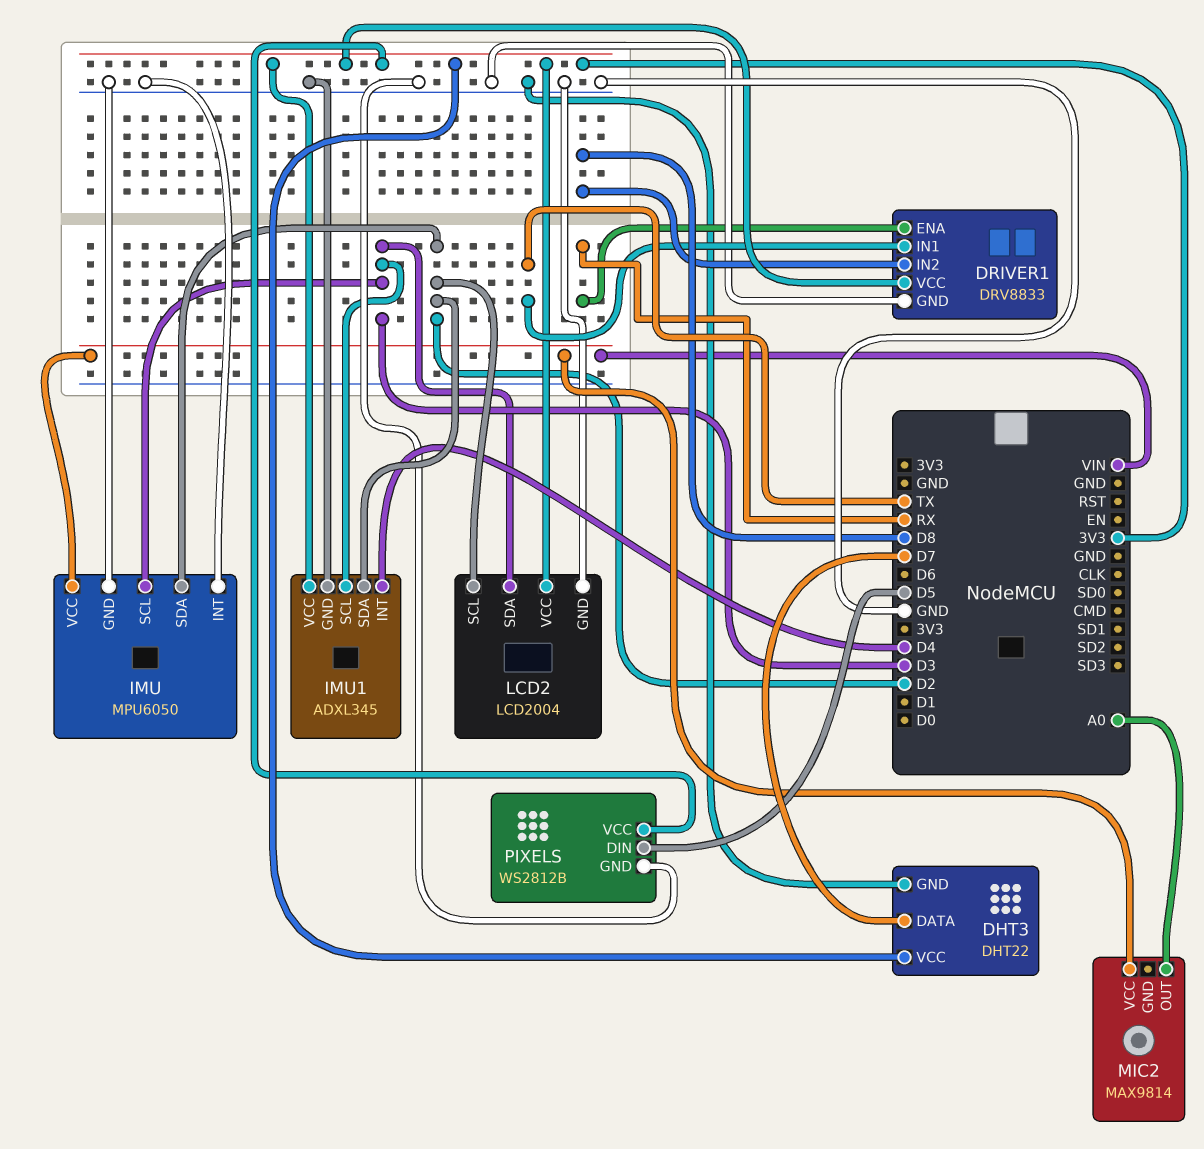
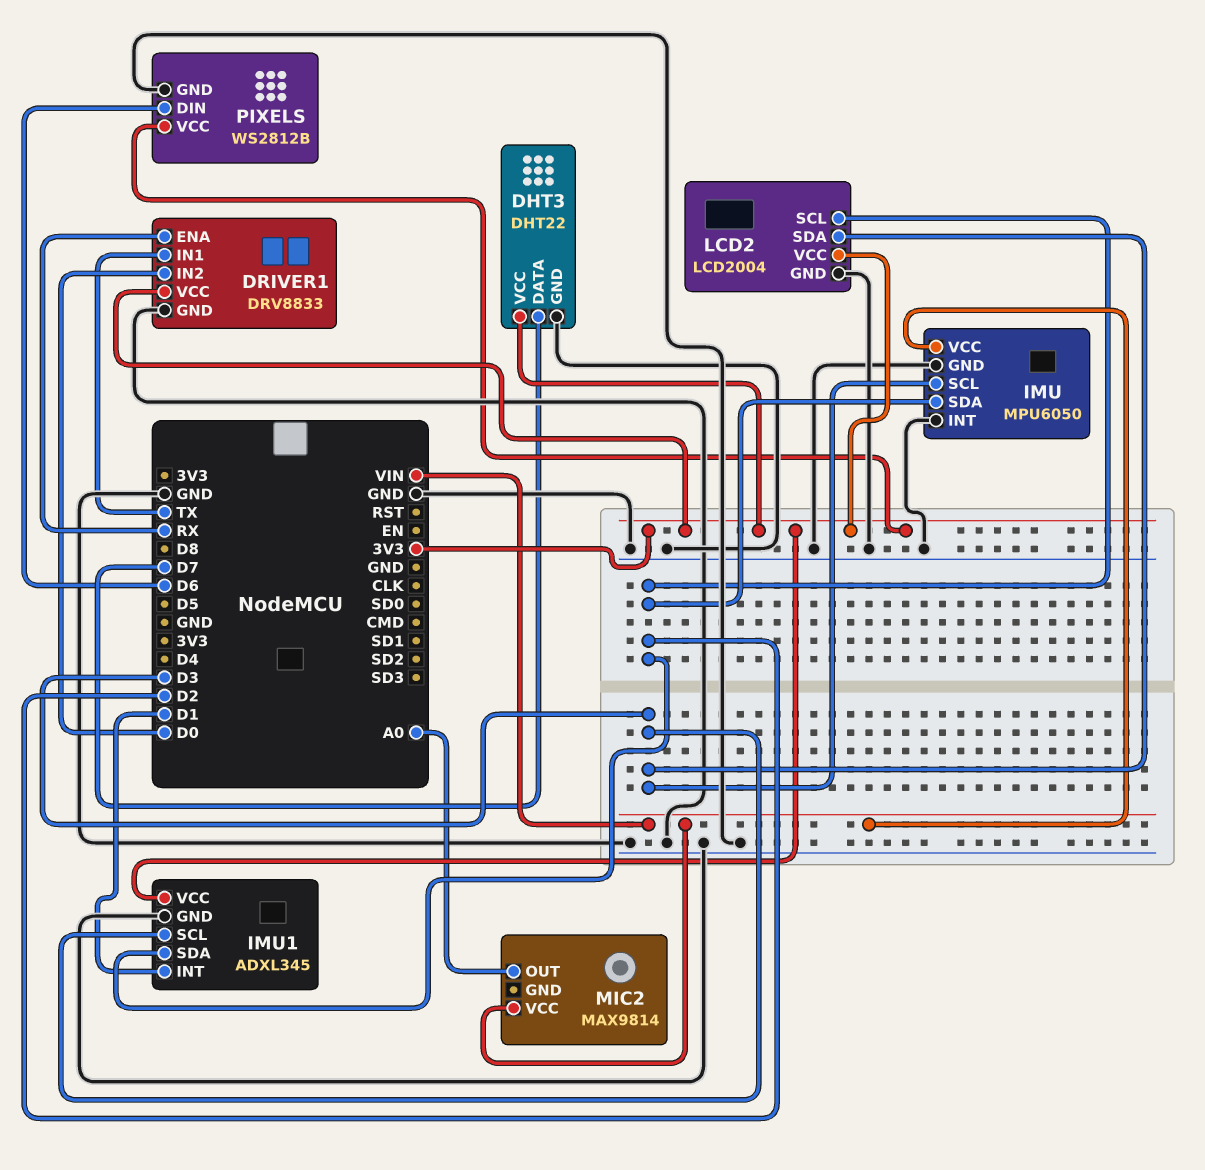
DRIVER1 pin IN2: D8 -> D0
IMU1 pin INT: D4 -> D1
PIXELS pin DIN: D5 -> D6

